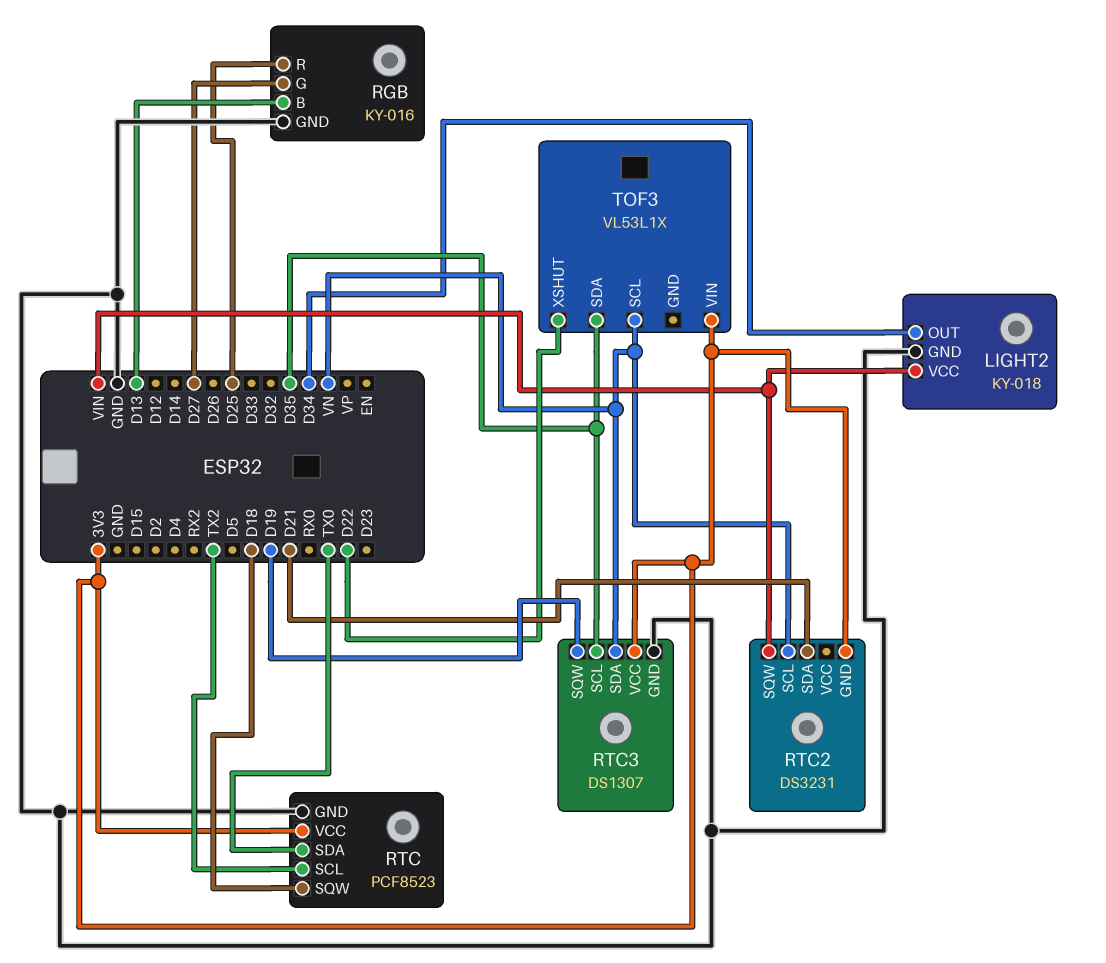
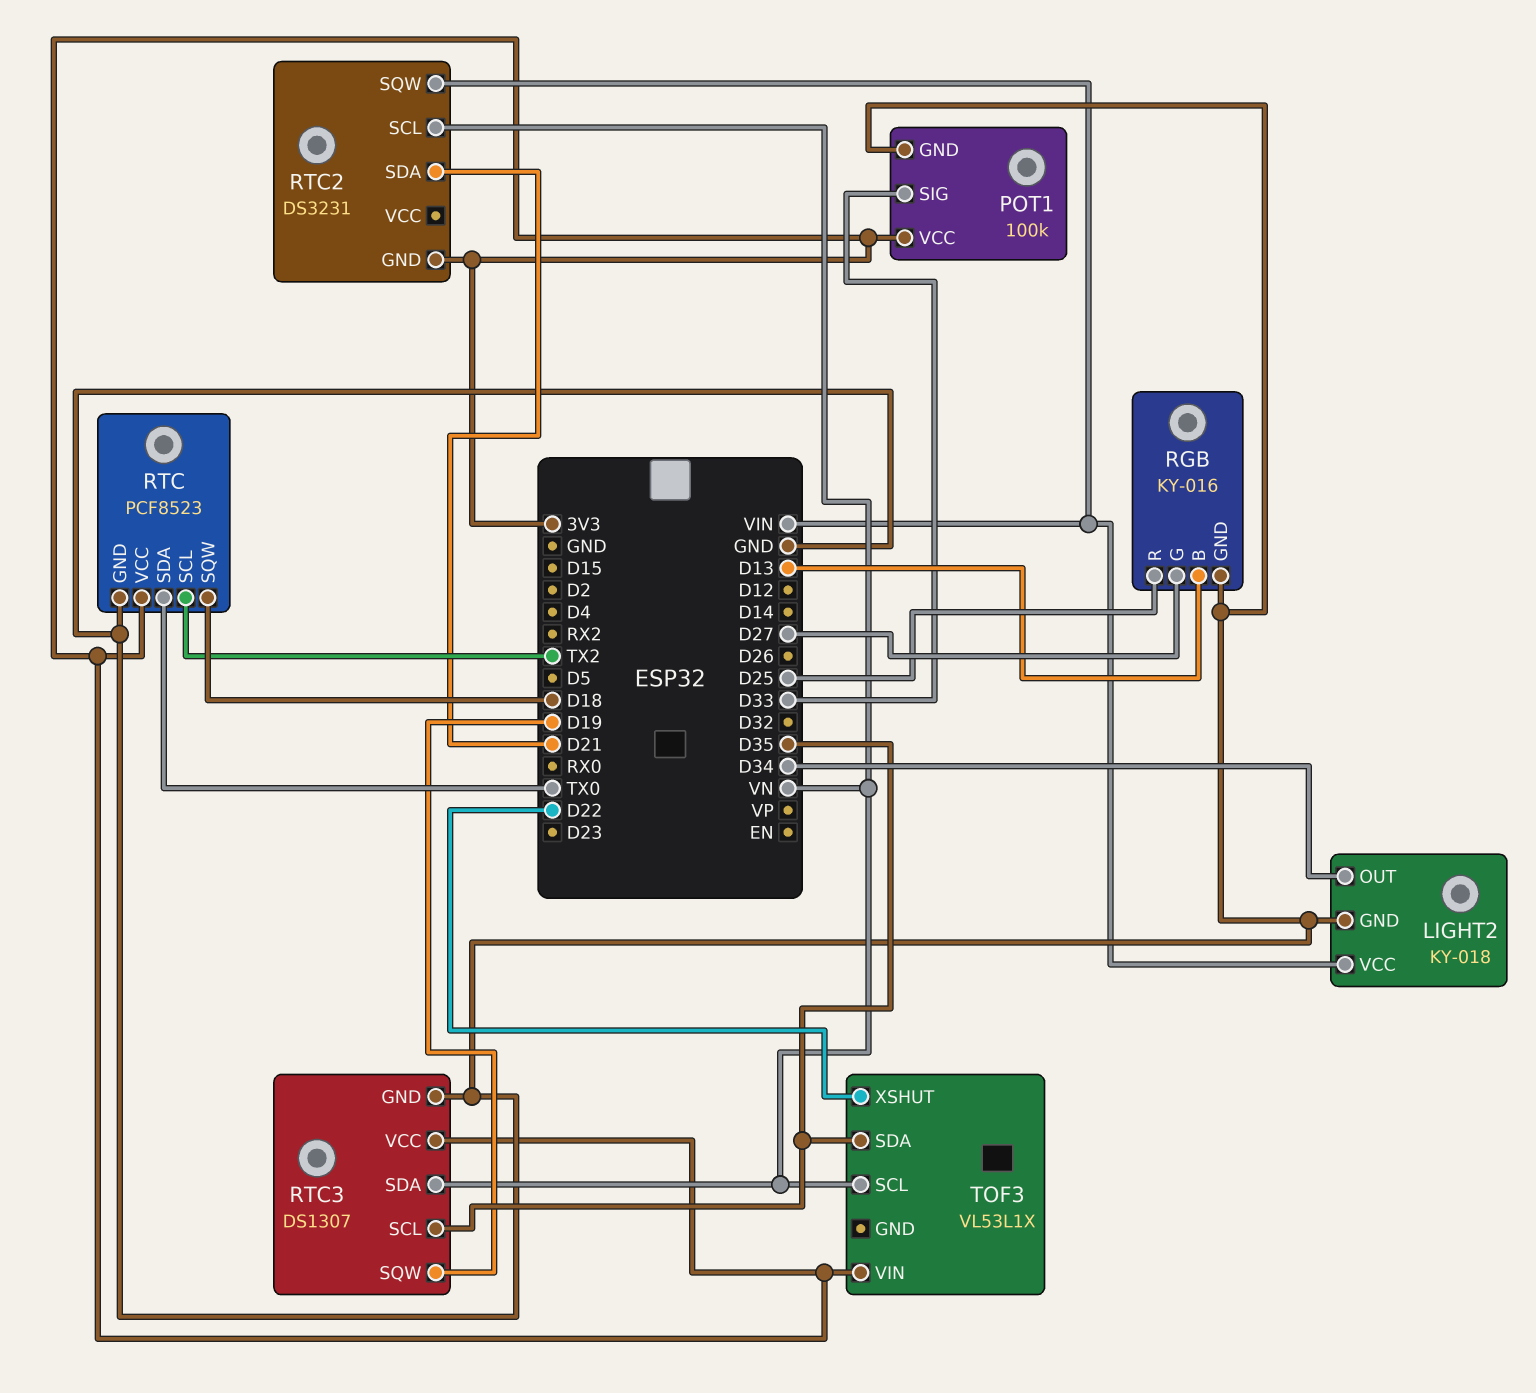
POT1: none -> 100k
POT1 pin GND: none -> GND
POT1 pin SIG: none -> D33
POT1 pin VCC: none -> 3V3

